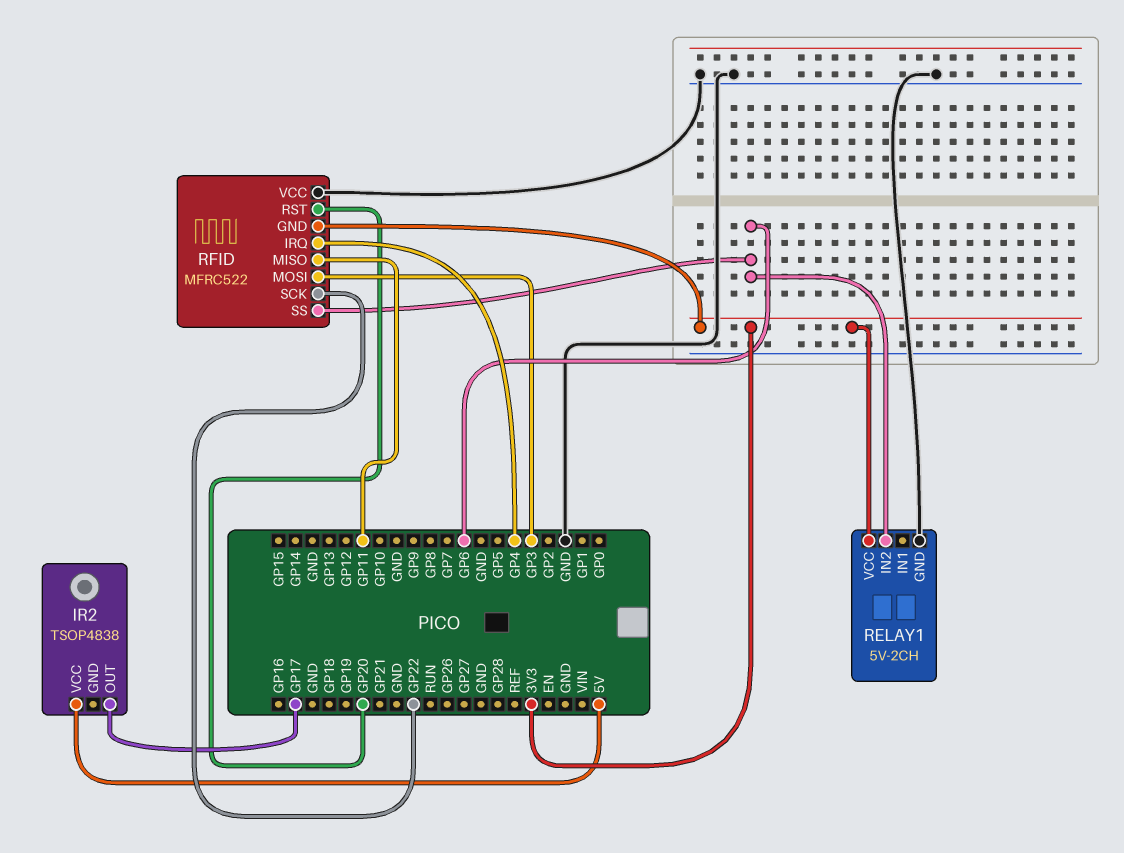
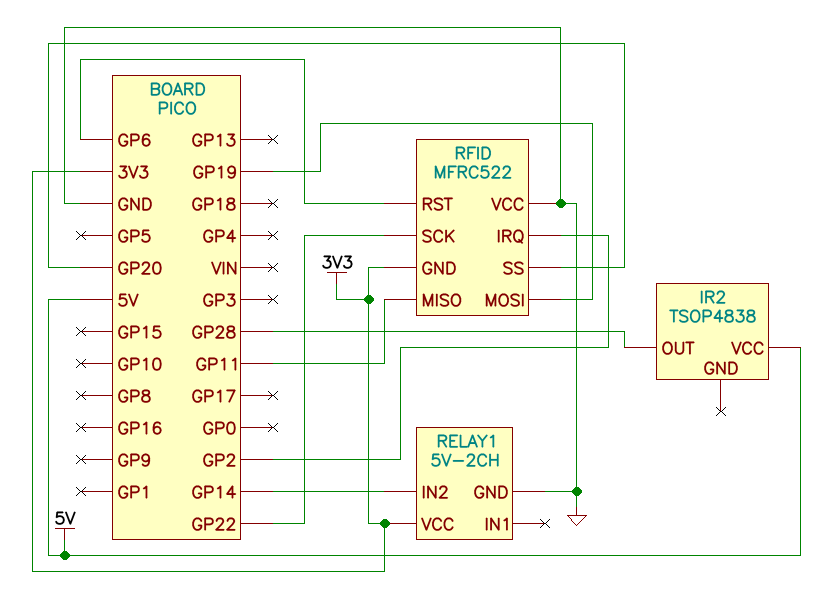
IR2 pin OUT: GP17 -> GP28
RELAY1 pin IN2: GP6 -> GP14
RFID pin IRQ: GP4 -> GP2
RFID pin MOSI: GP3 -> GP19
RFID pin RST: GP20 -> GP6
RFID pin SS: GP6 -> GP20

